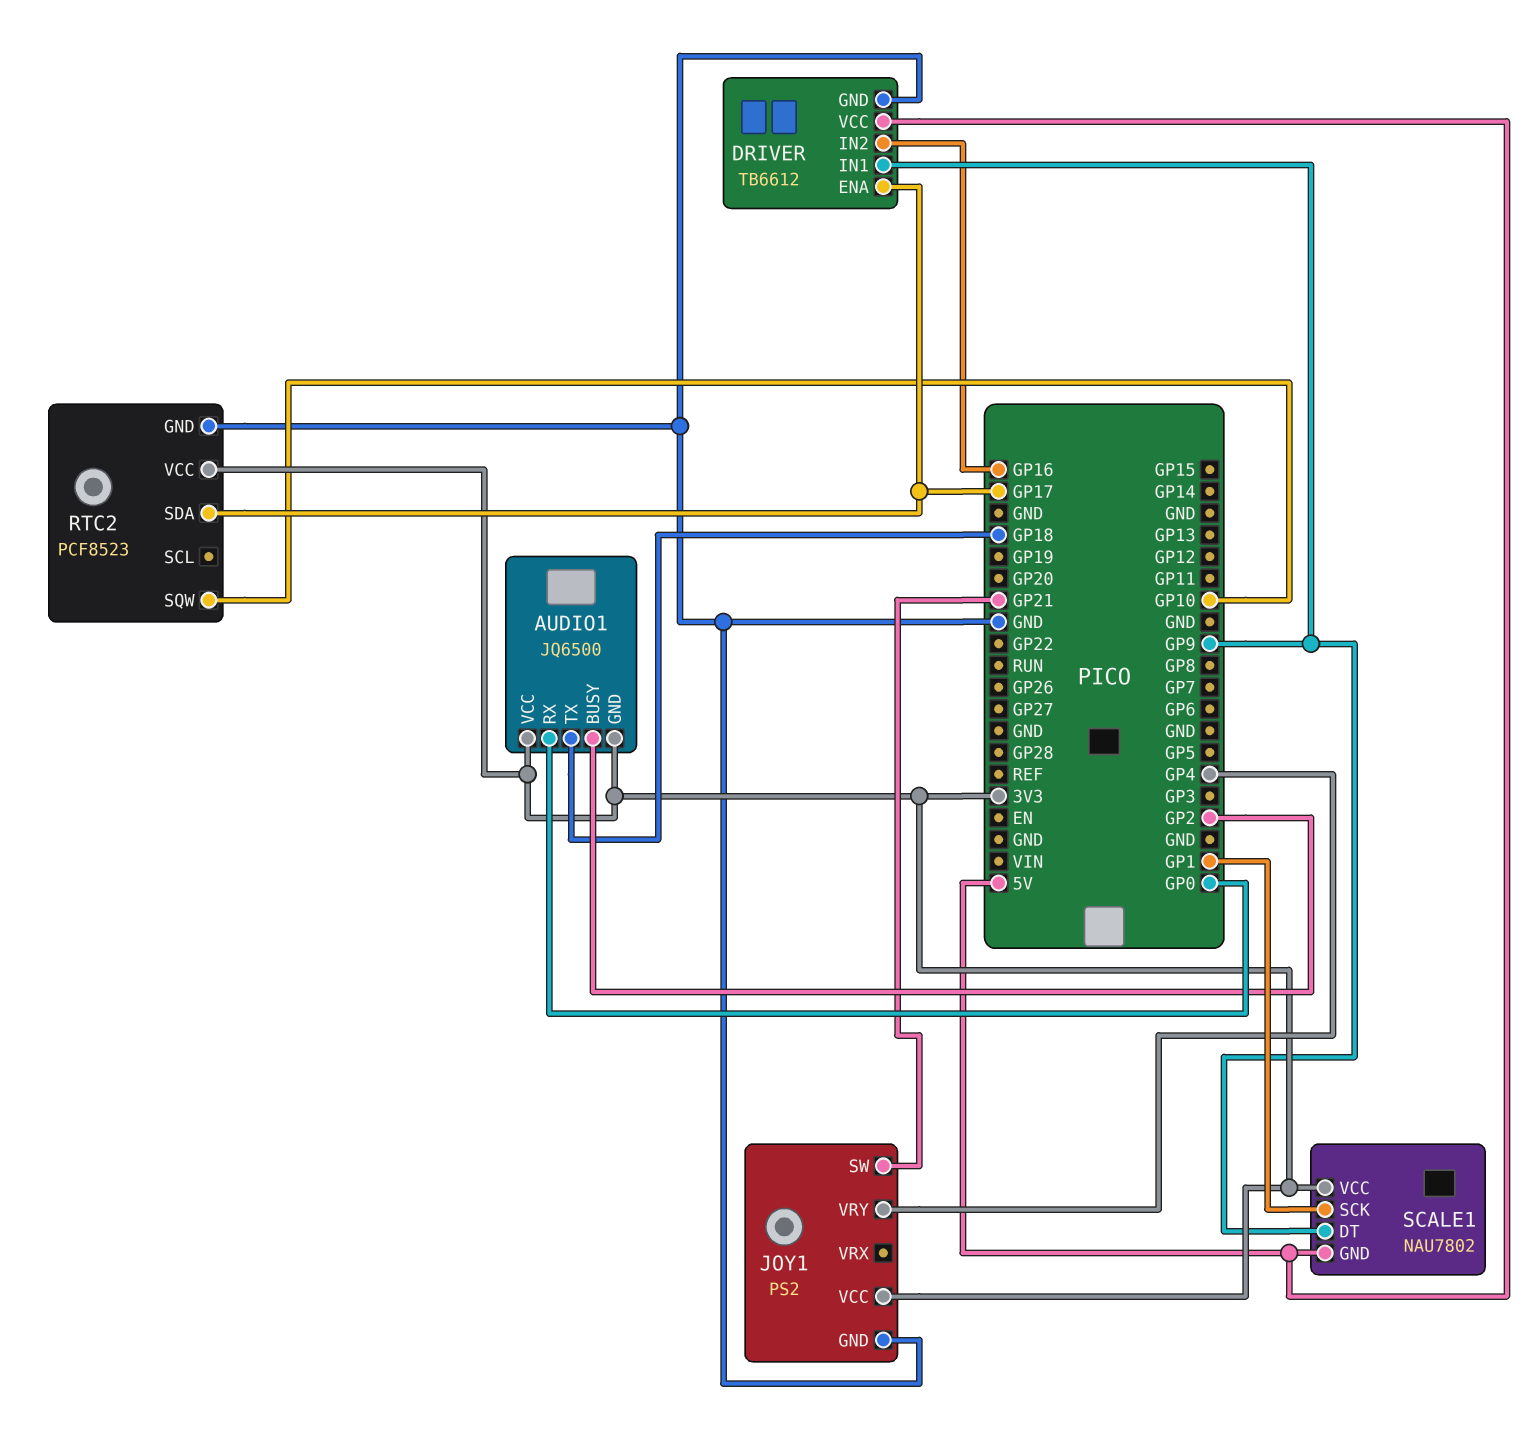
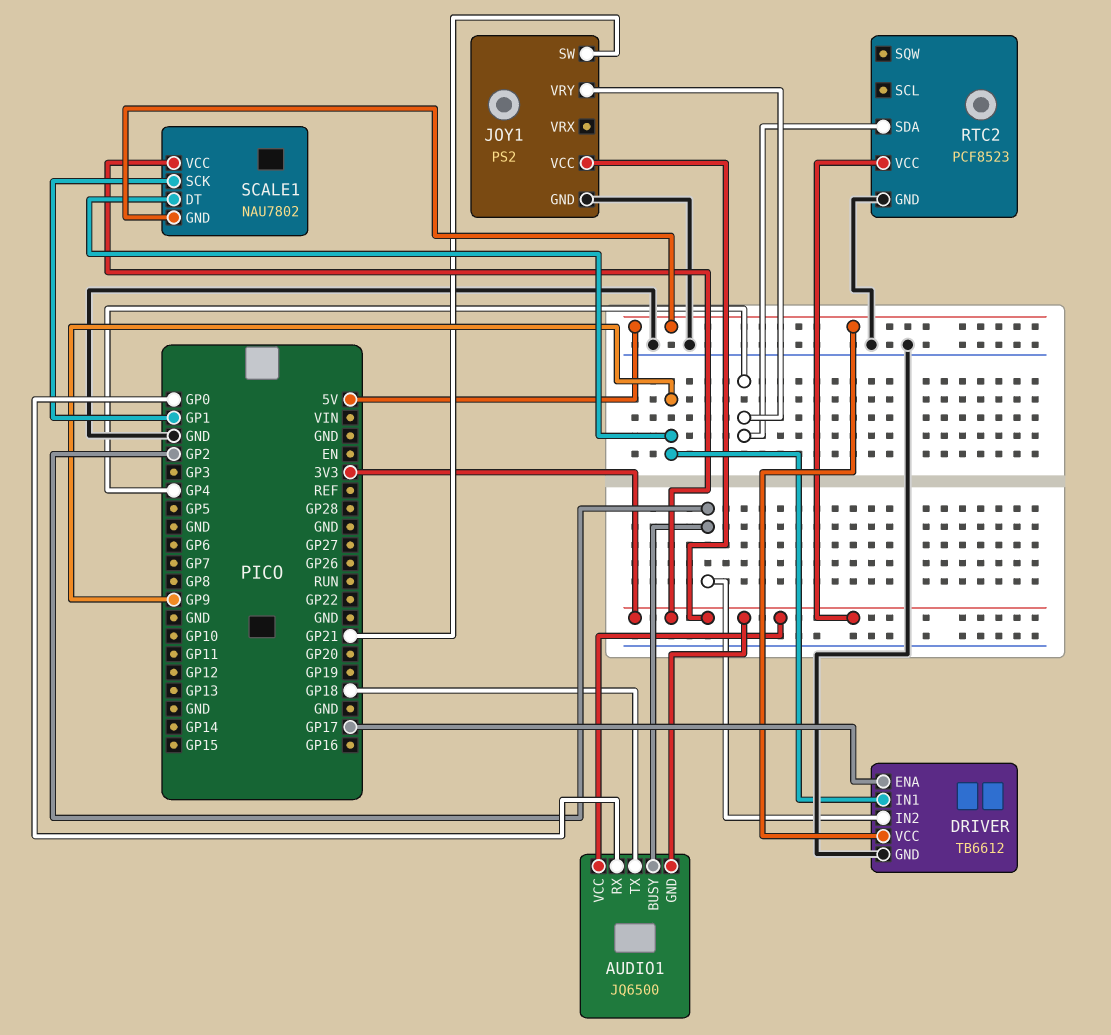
DRIVER pin IN2: GP16 -> GP2
RTC2 pin SDA: GP17 -> GP4
RTC2 pin SQW: GP10 -> none

